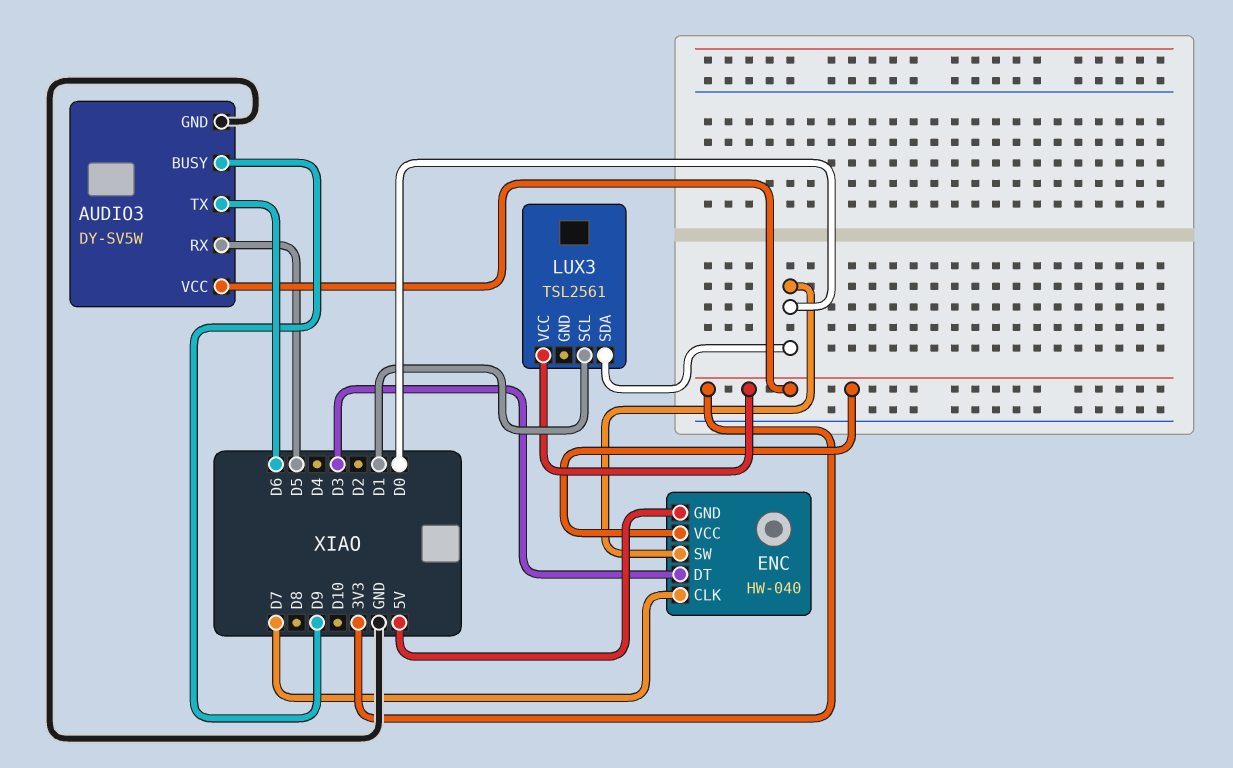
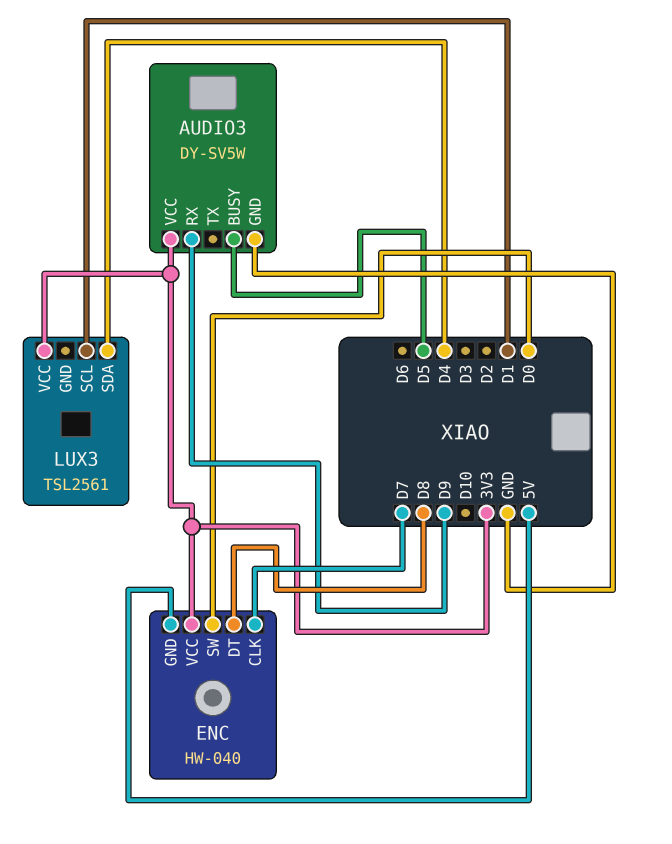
AUDIO3 pin BUSY: D9 -> D5
AUDIO3 pin RX: D5 -> D9
AUDIO3 pin TX: D6 -> none
ENC pin DT: D3 -> D8
LUX3 pin SDA: D0 -> D4

